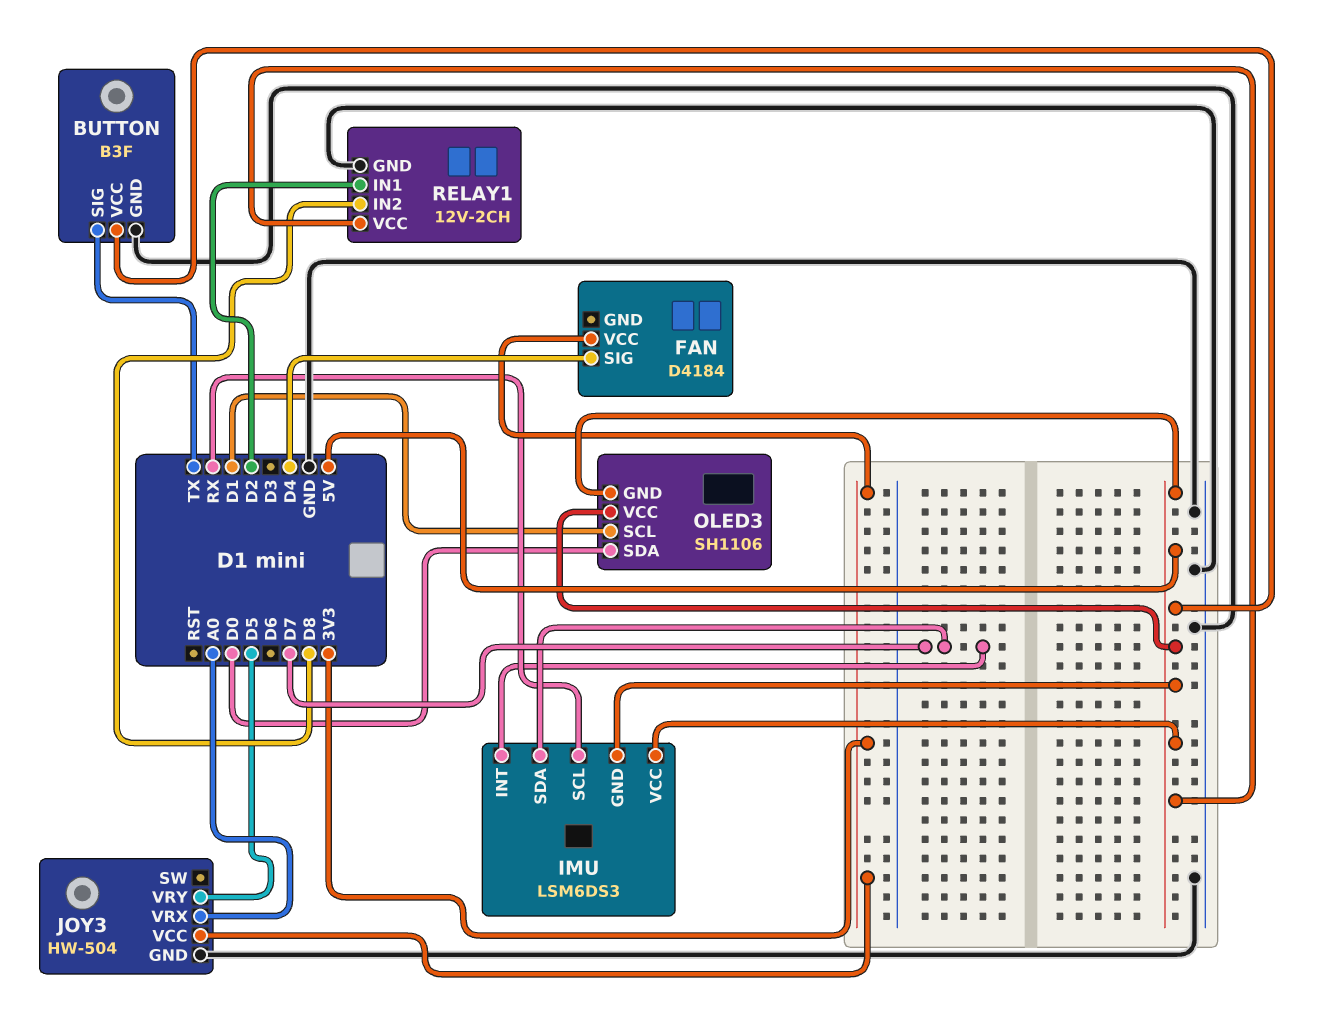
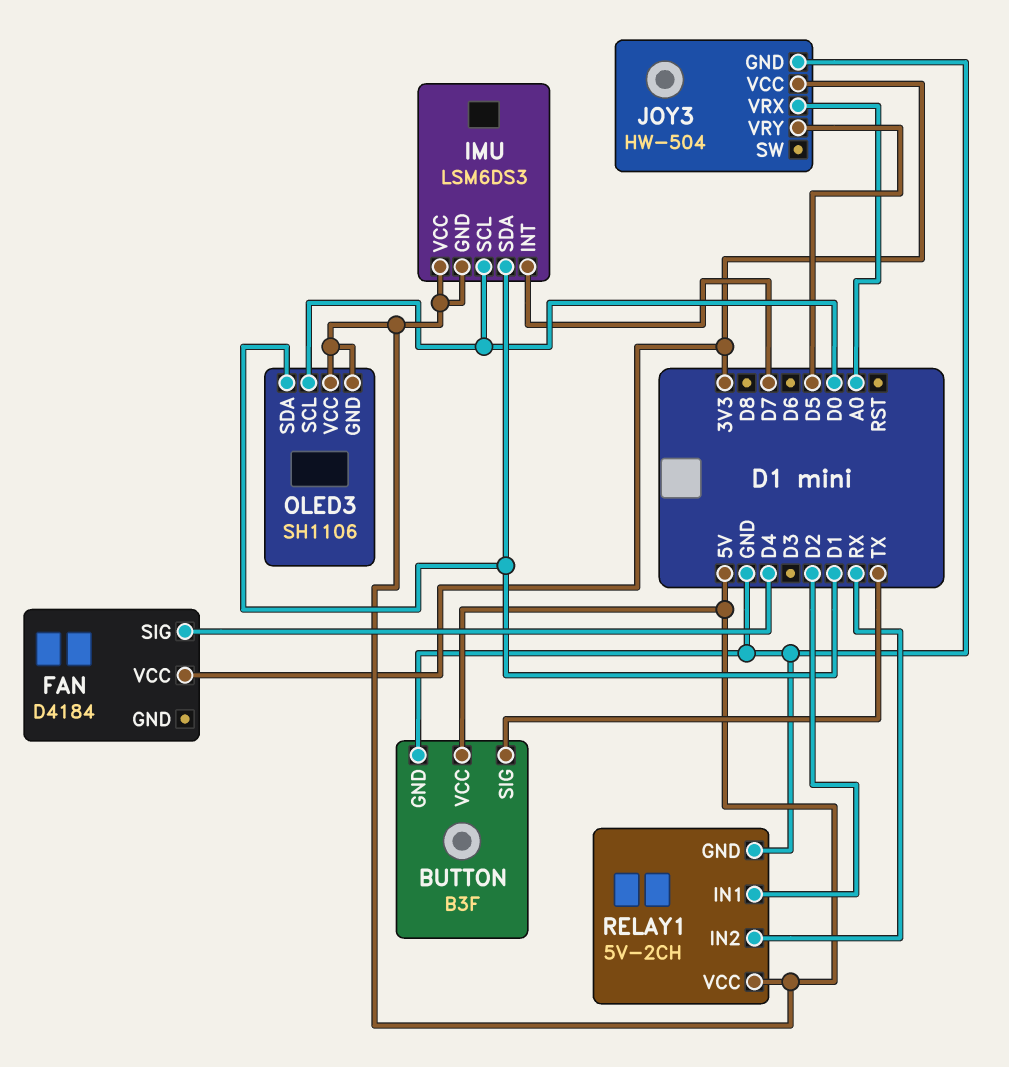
IMU pin SCL: RX -> D0
IMU pin SDA: D7 -> D1
OLED3 pin SCL: D1 -> D0
OLED3 pin SDA: D0 -> D1
RELAY1: 12V-2CH -> 5V-2CH
RELAY1 pin IN2: D8 -> RX

